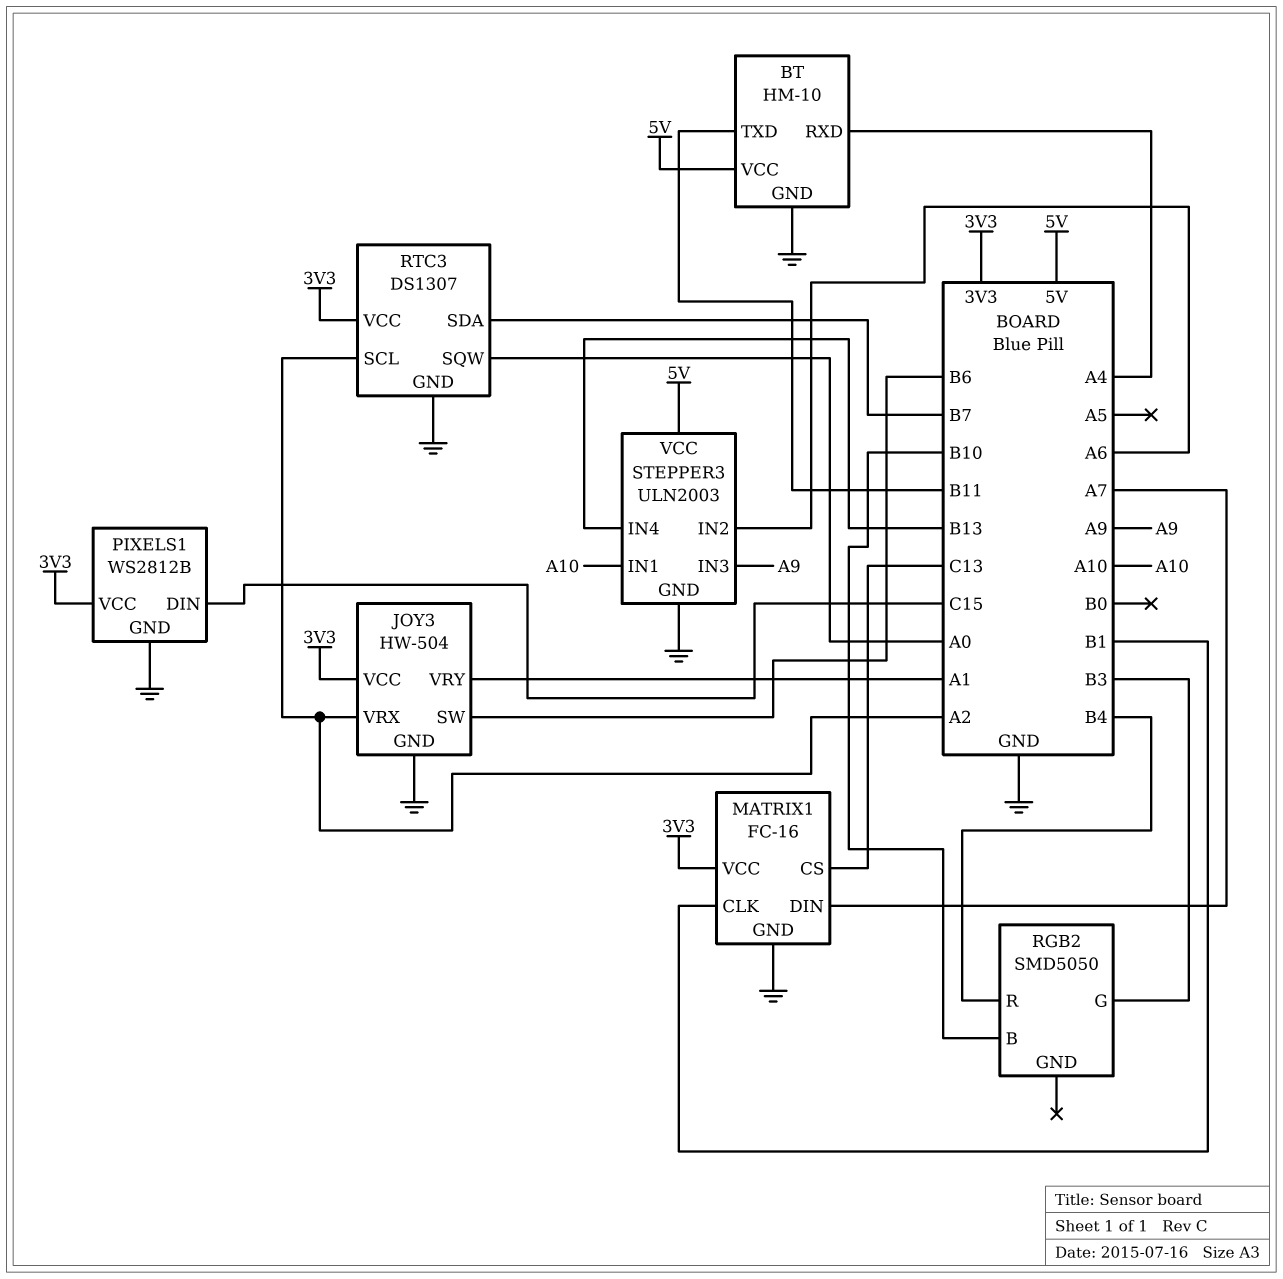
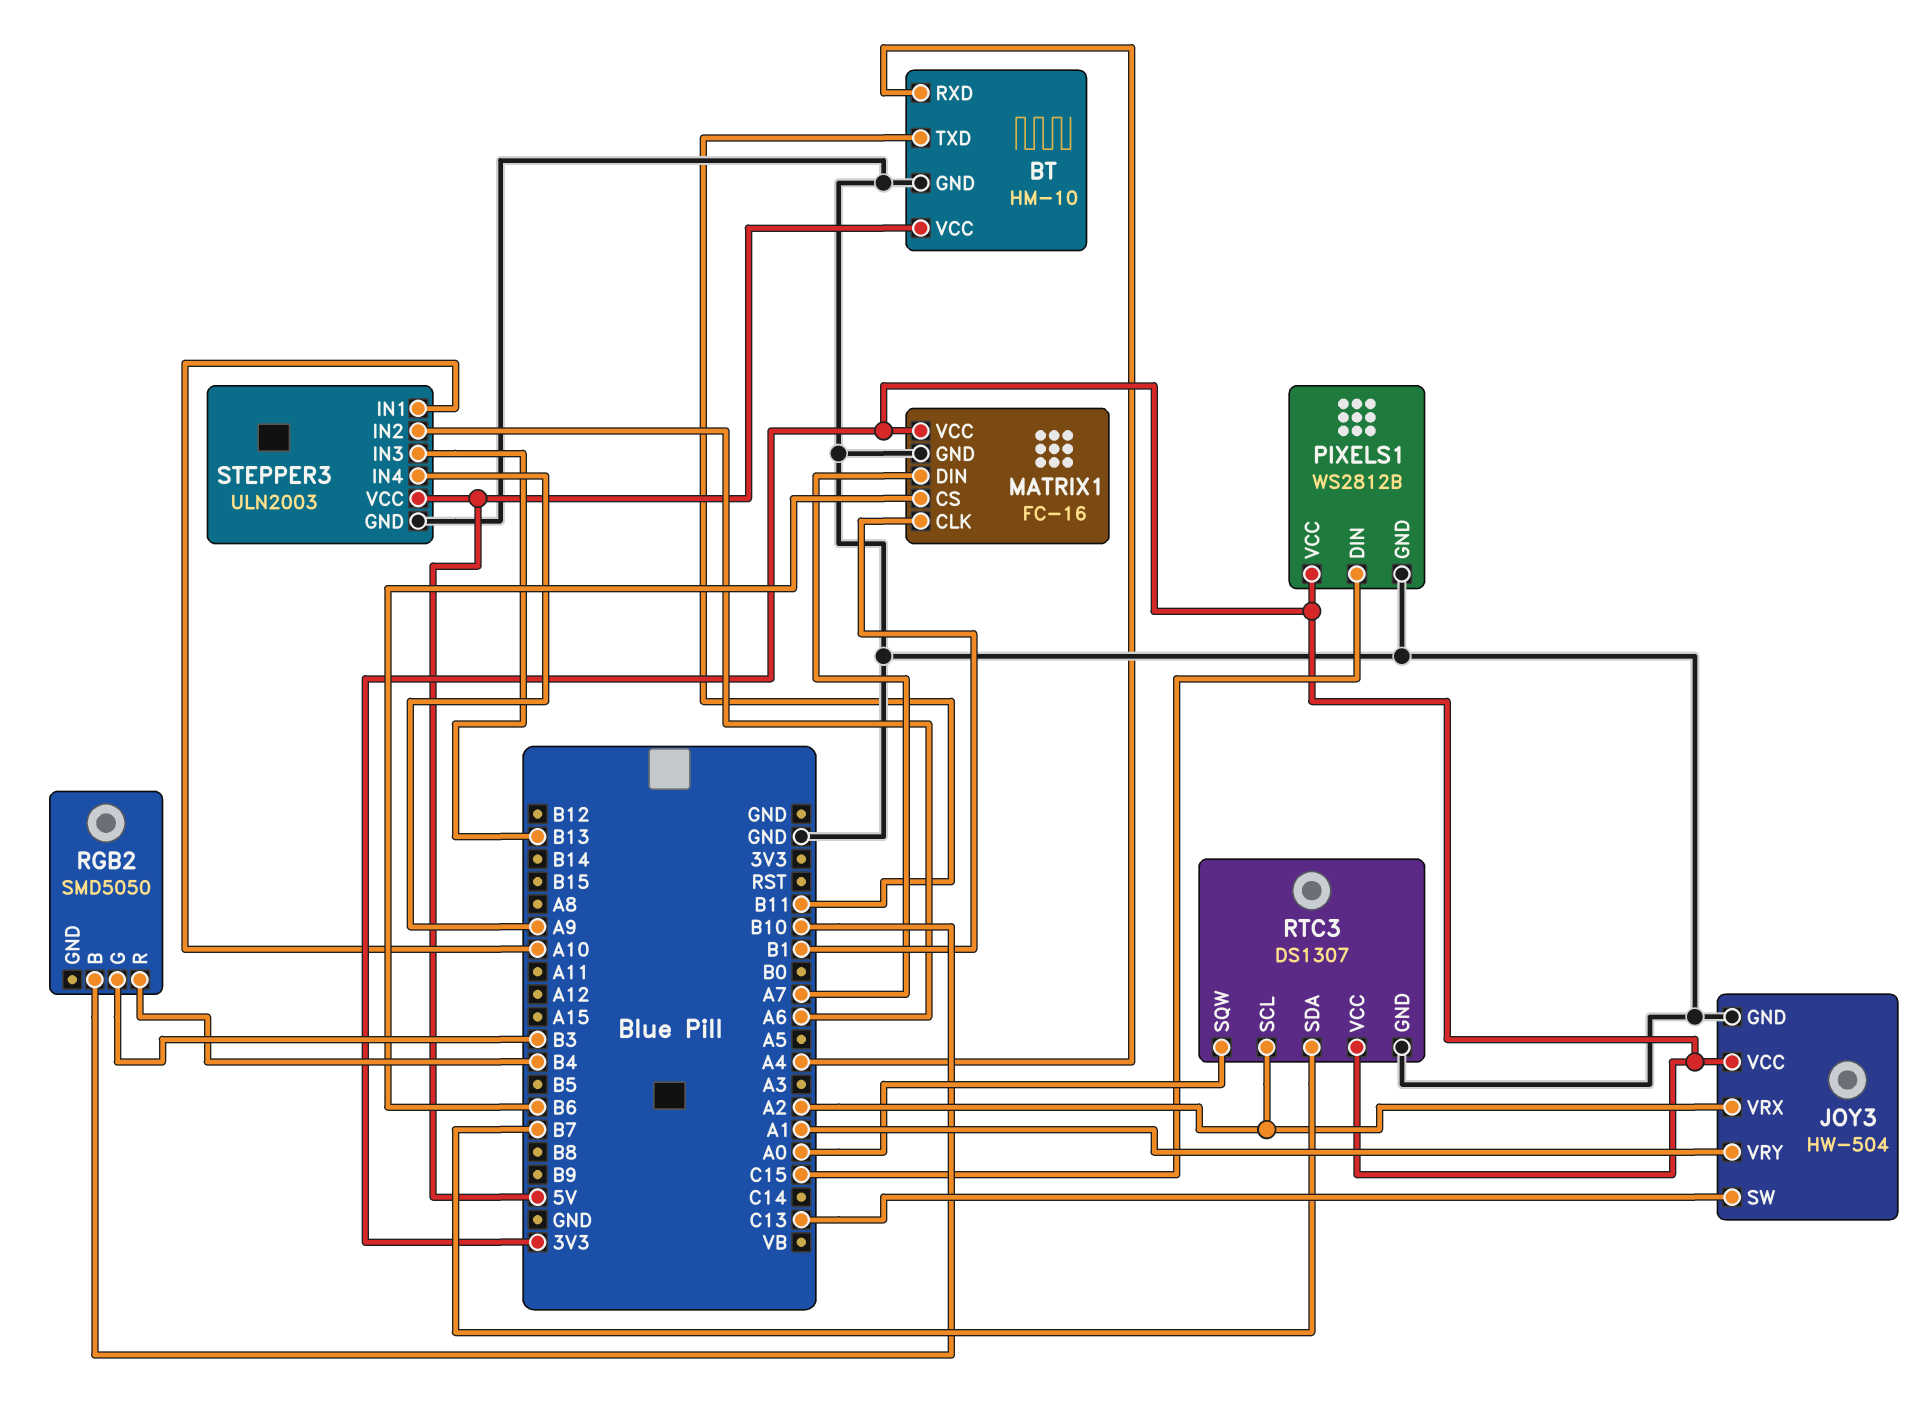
JOY3 pin SW: B6 -> C13
MATRIX1 pin CS: C13 -> B6
STEPPER3 pin IN3: A9 -> B13
STEPPER3 pin IN4: B13 -> A9

